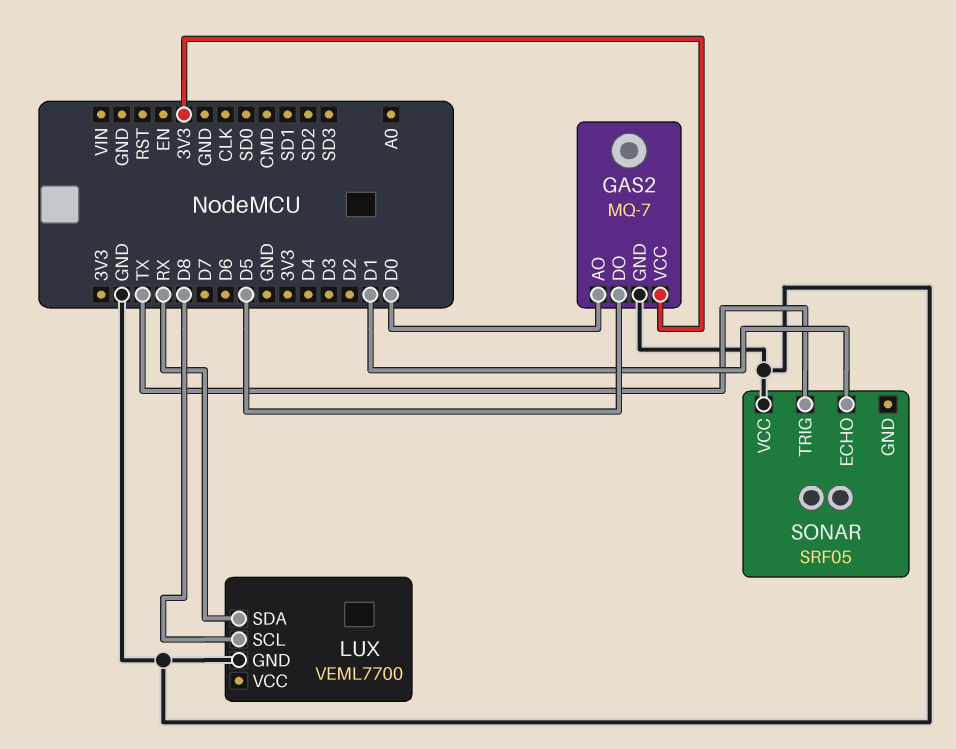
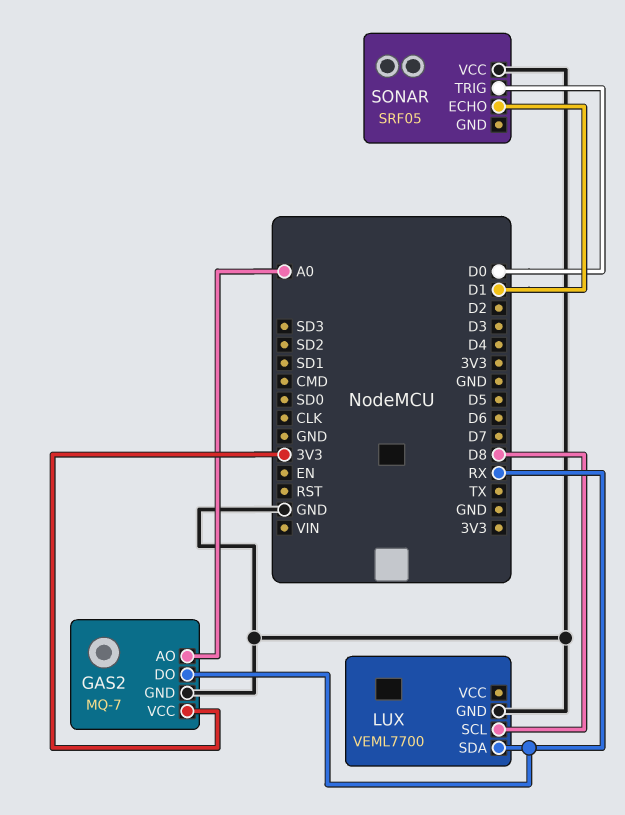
GAS2 pin AO: D0 -> A0
GAS2 pin DO: D5 -> RX
SONAR pin TRIG: TX -> D0

